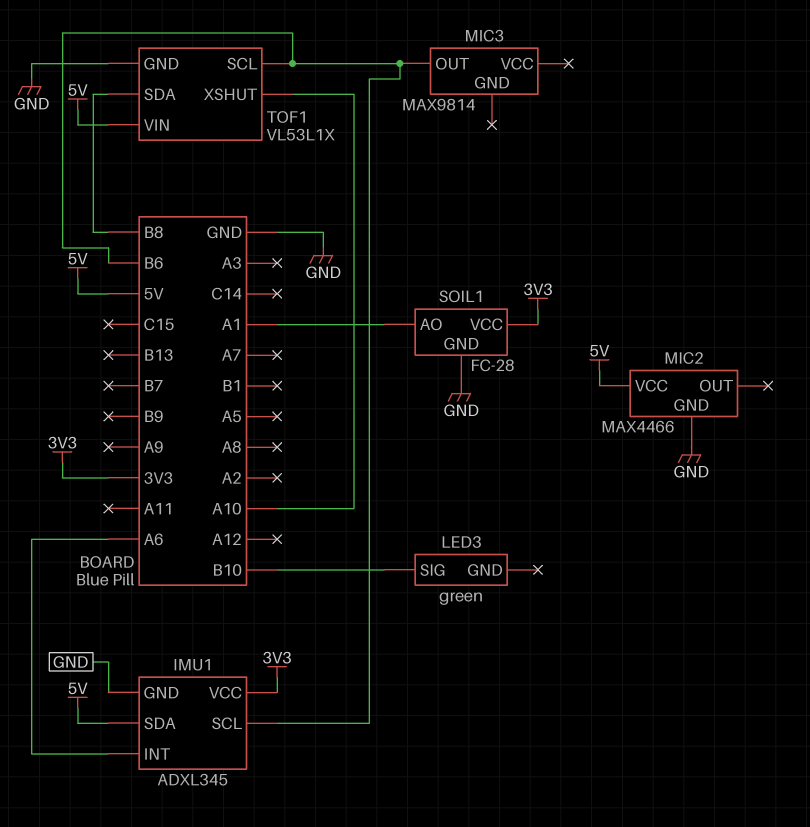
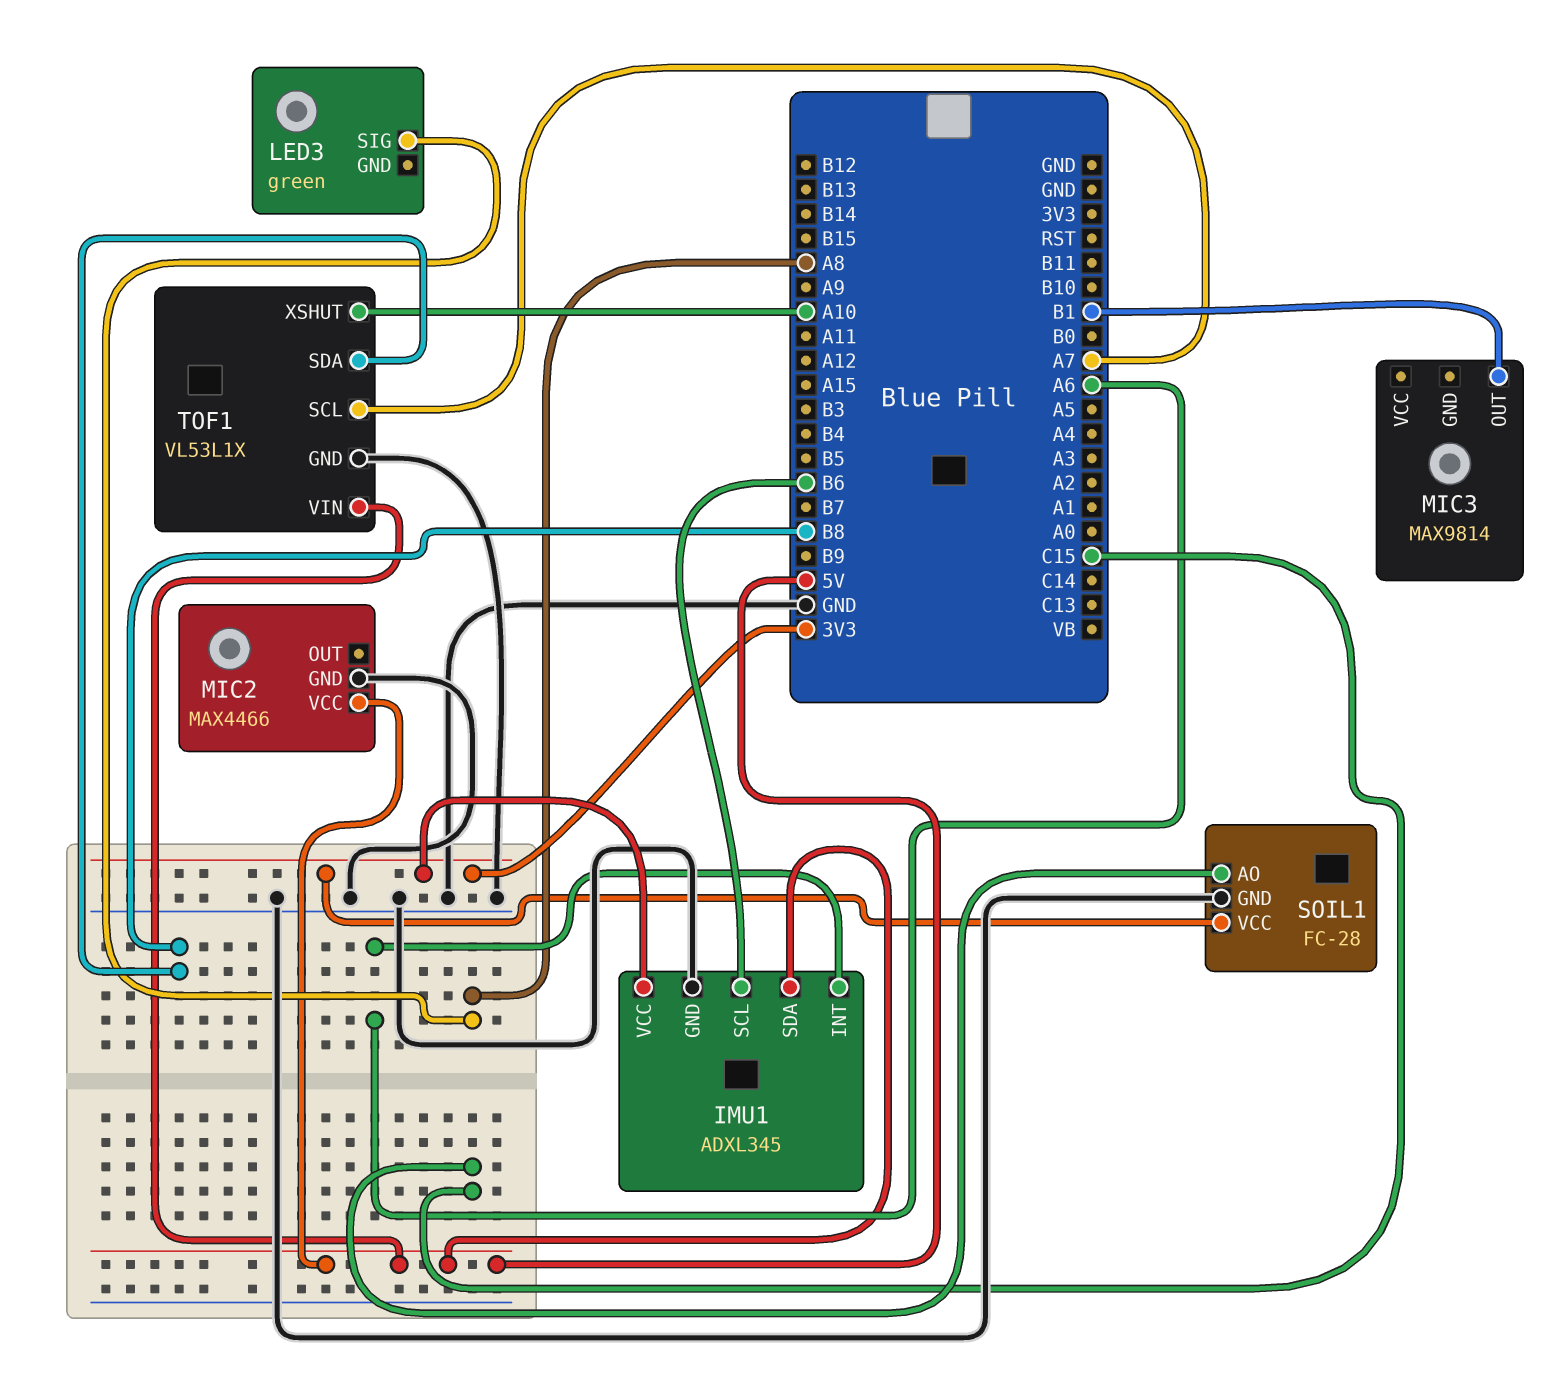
LED3 pin SIG: B10 -> A8
MIC3 pin OUT: B6 -> B1
SOIL1 pin AO: A1 -> C15
TOF1 pin SCL: B6 -> A7

